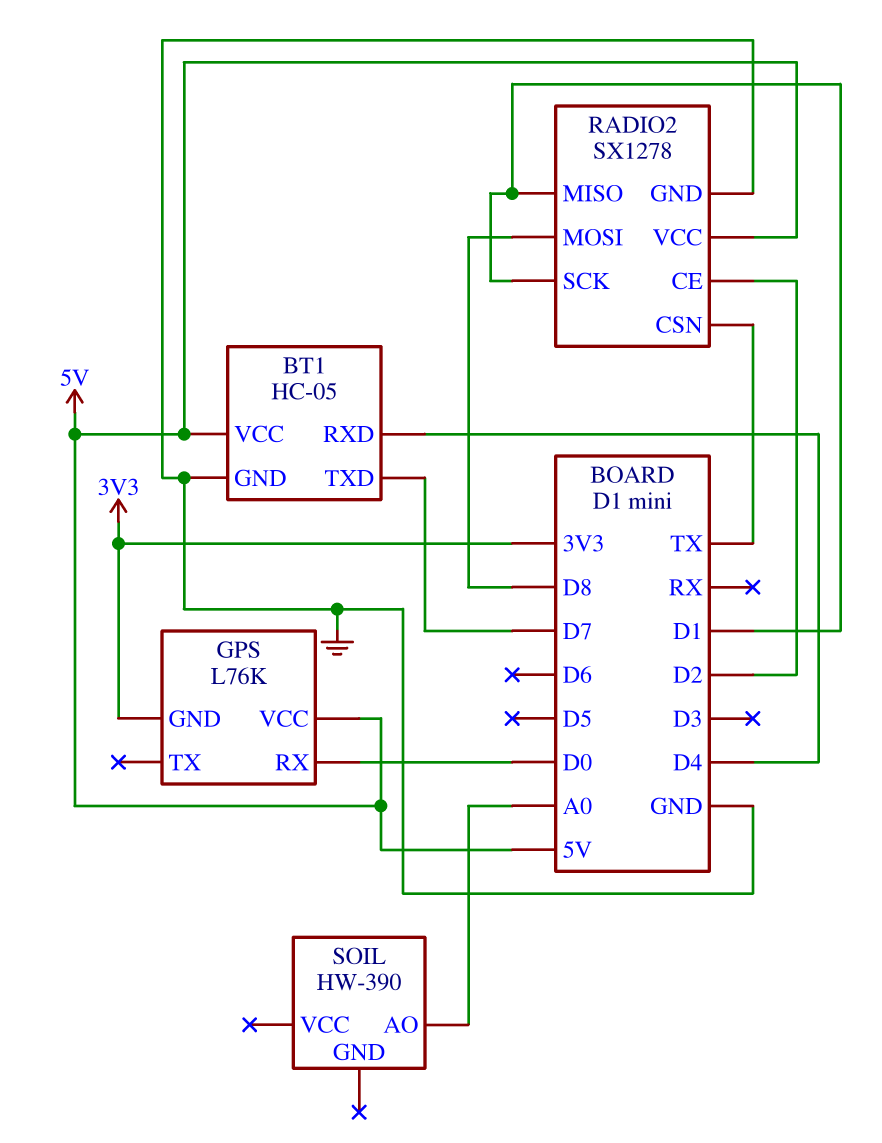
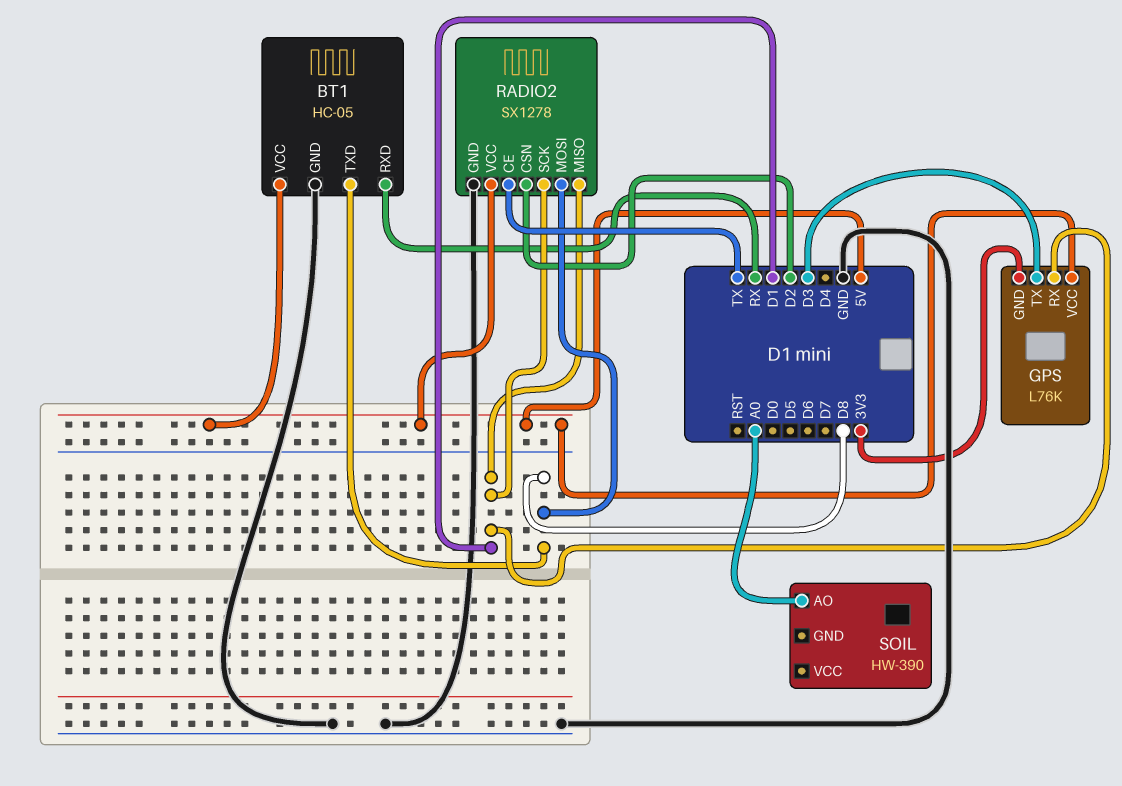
BT1 pin RXD: D4 -> RX
BT1 pin TXD: D7 -> D8
GPS pin RX: D0 -> D1
GPS pin TX: none -> D3
RADIO2 pin CE: D2 -> TX
RADIO2 pin CSN: TX -> D2

